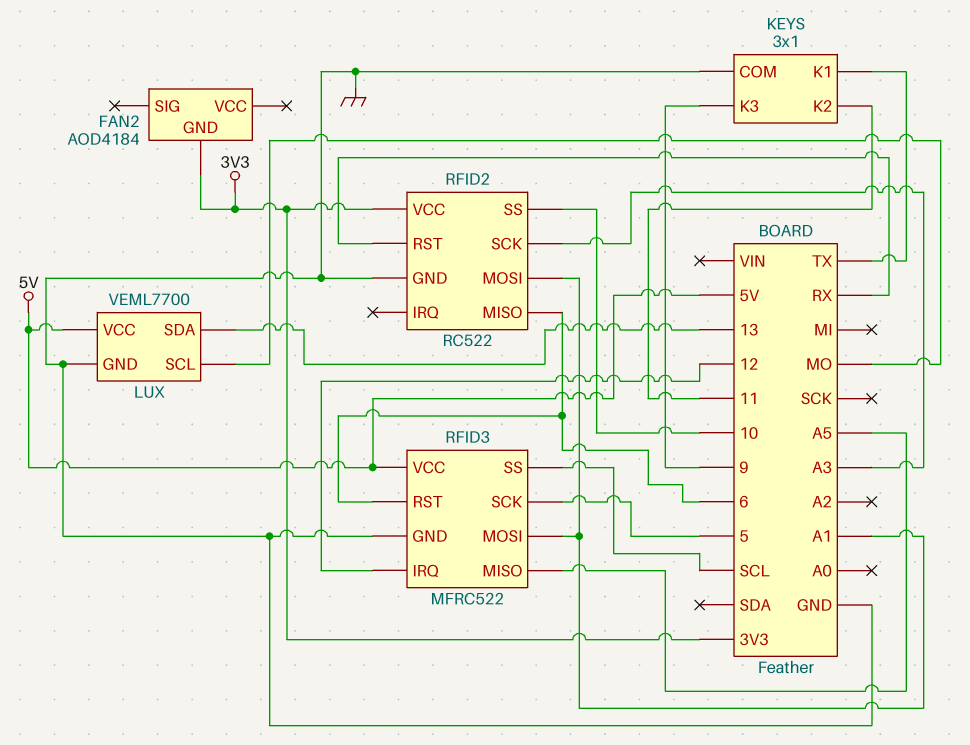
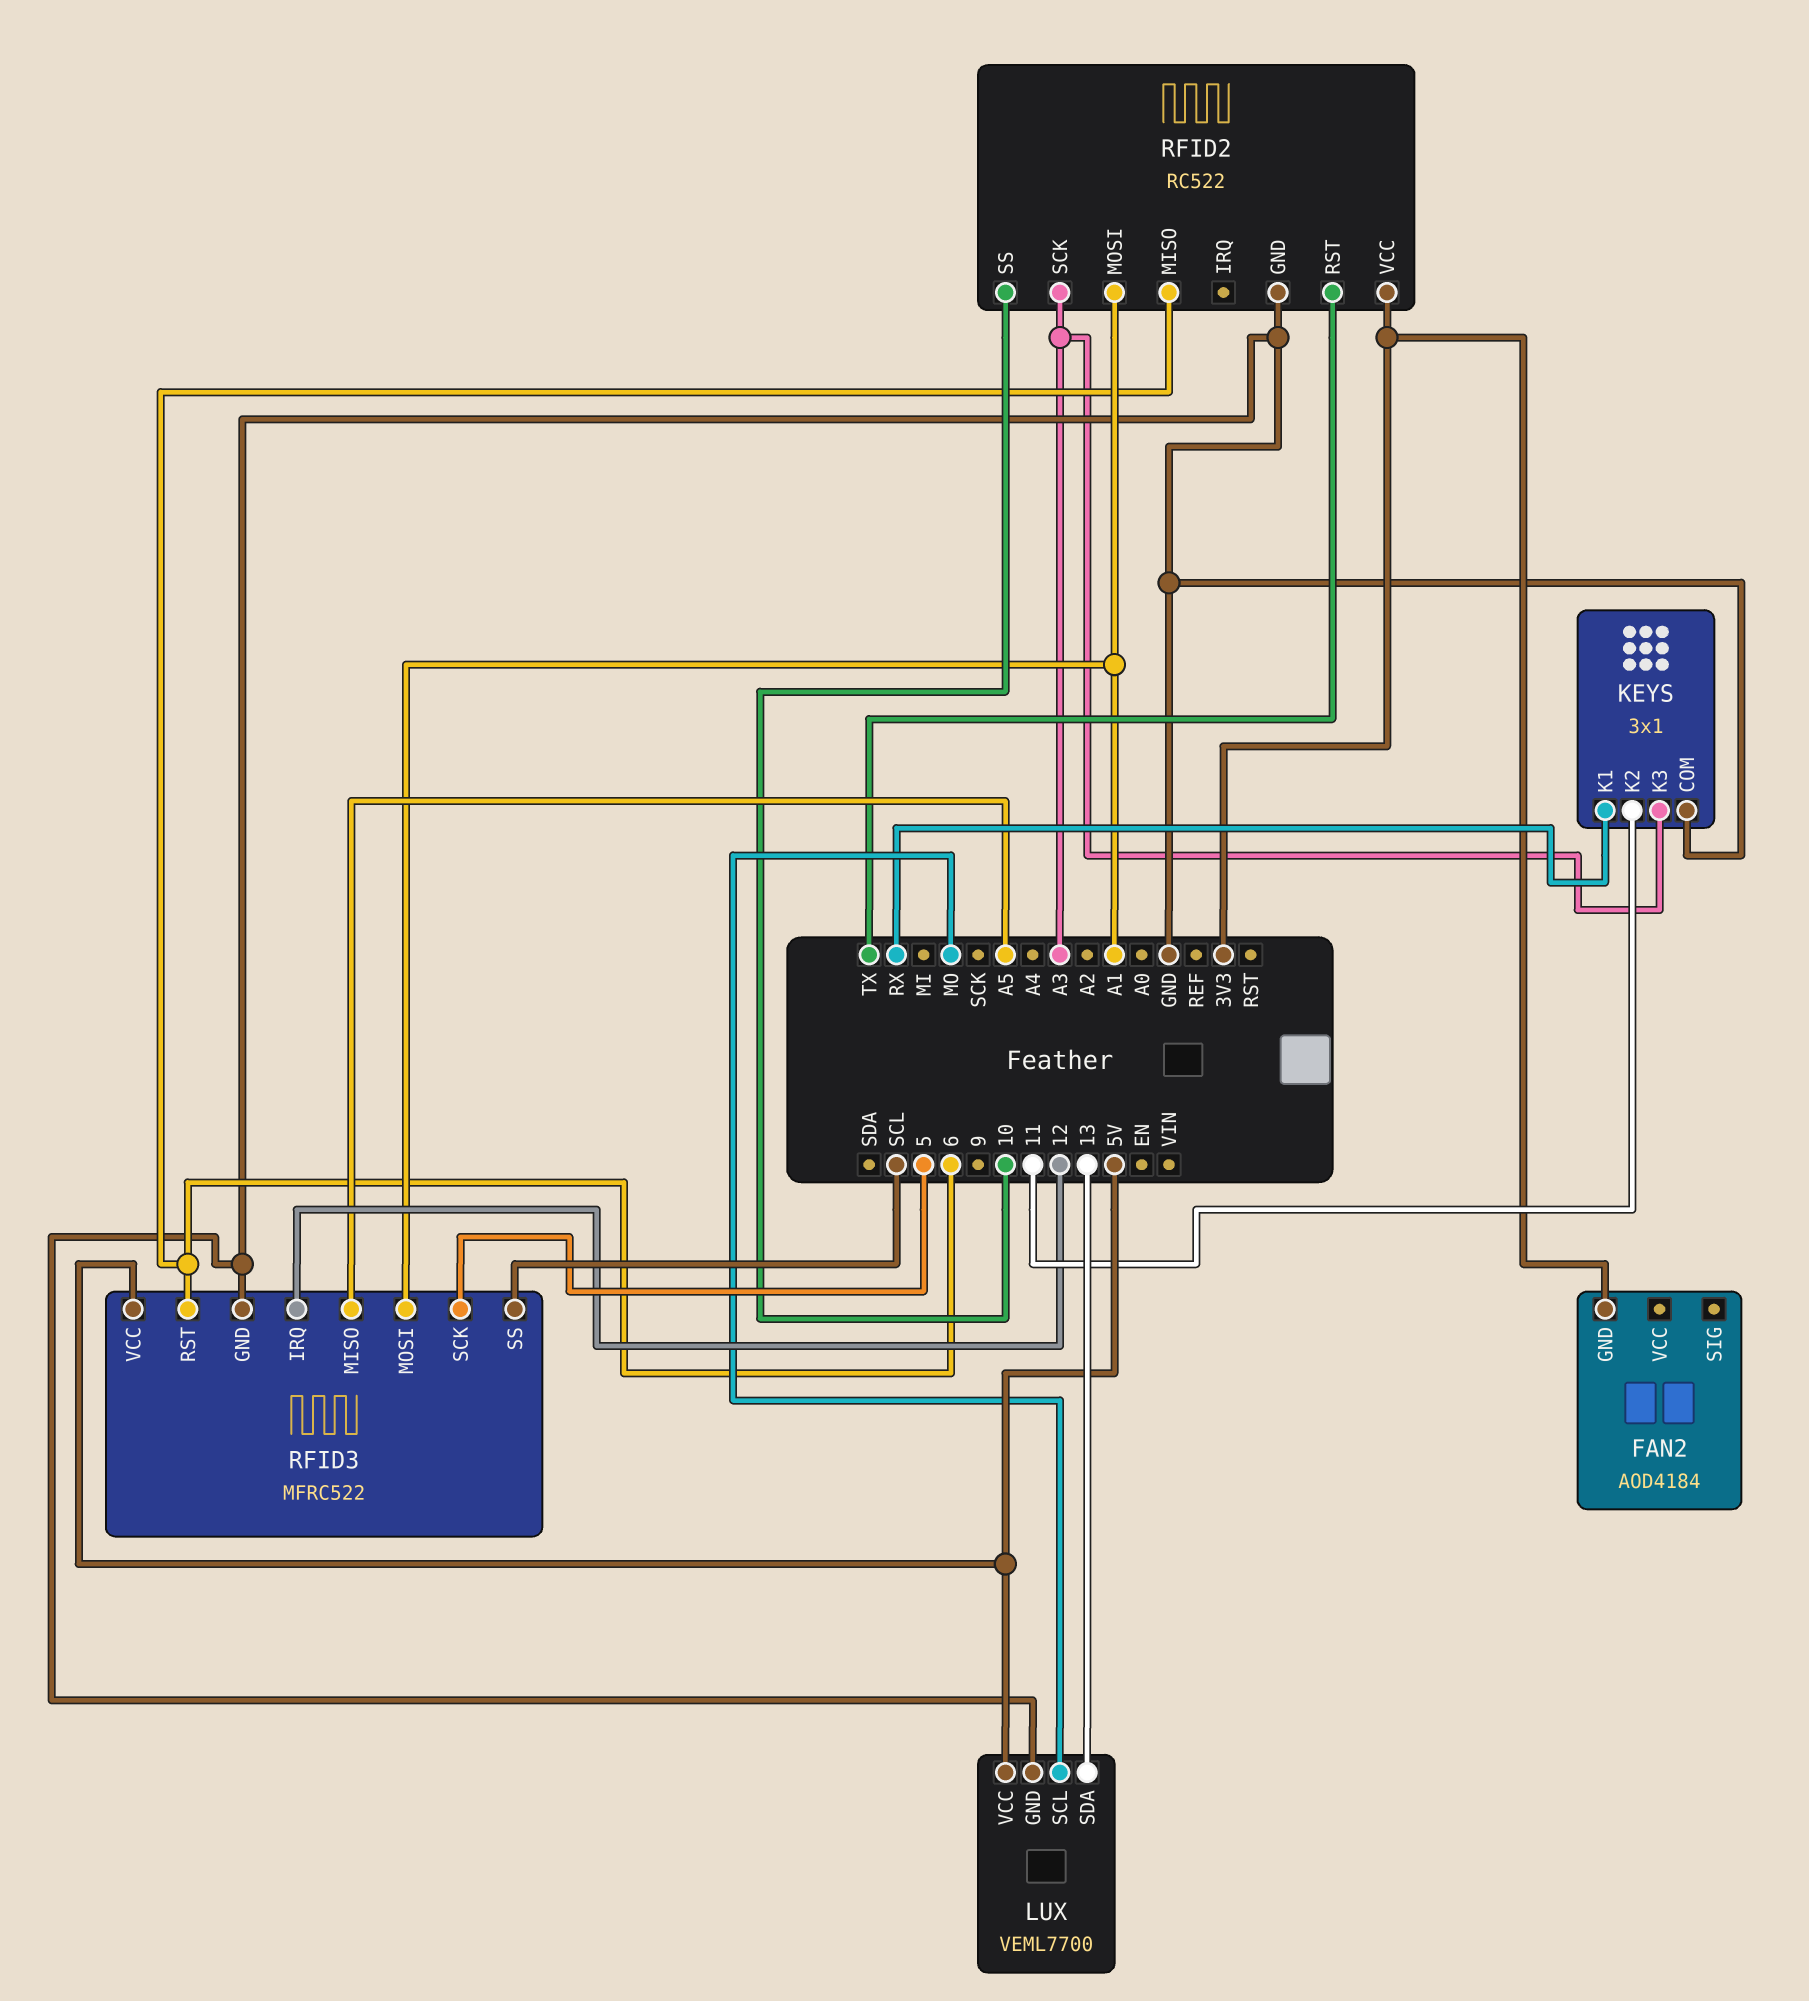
KEYS pin K1: TX -> RX
KEYS pin K3: 9 -> A3
RFID2 pin RST: RX -> TX

